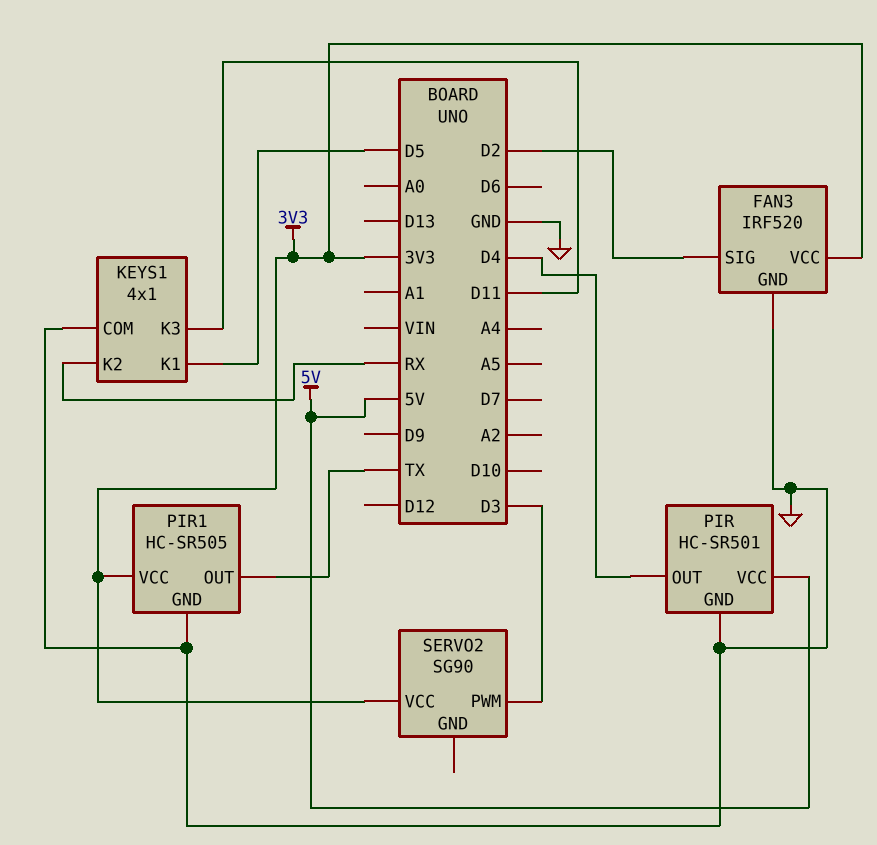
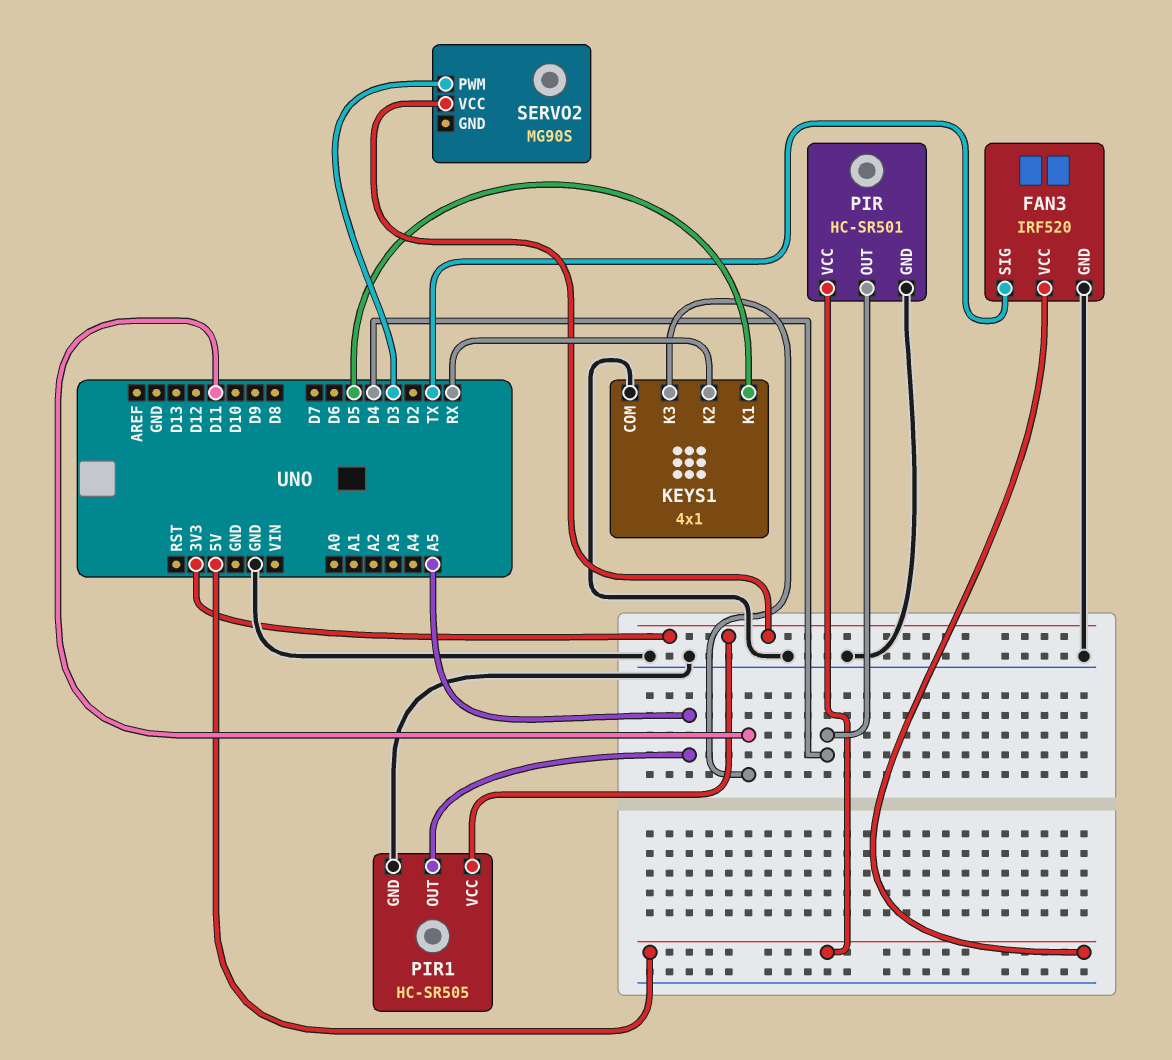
FAN3 pin SIG: D2 -> TX
FAN3 pin VCC: 3V3 -> 5V
PIR1 pin OUT: TX -> A5
SERVO2: SG90 -> MG90S

